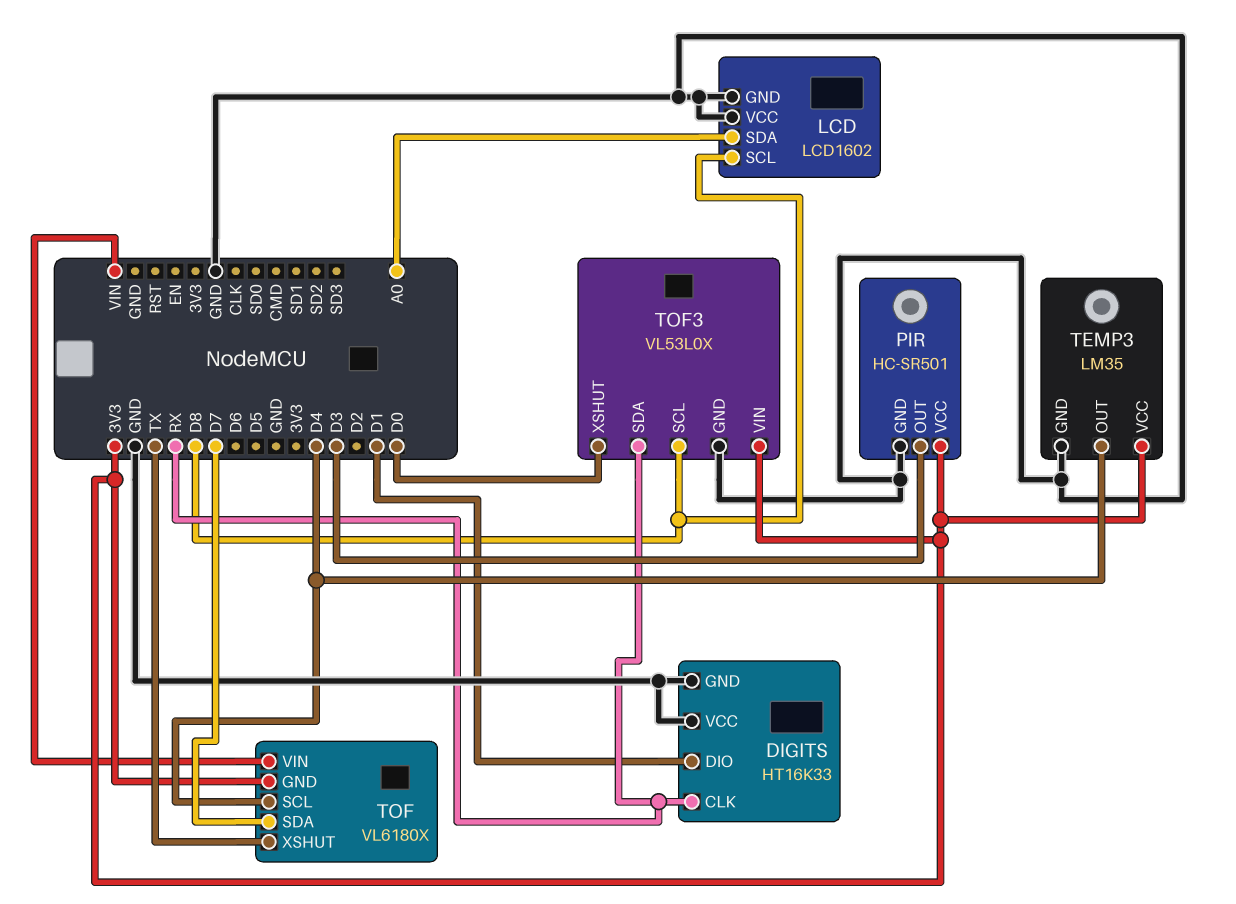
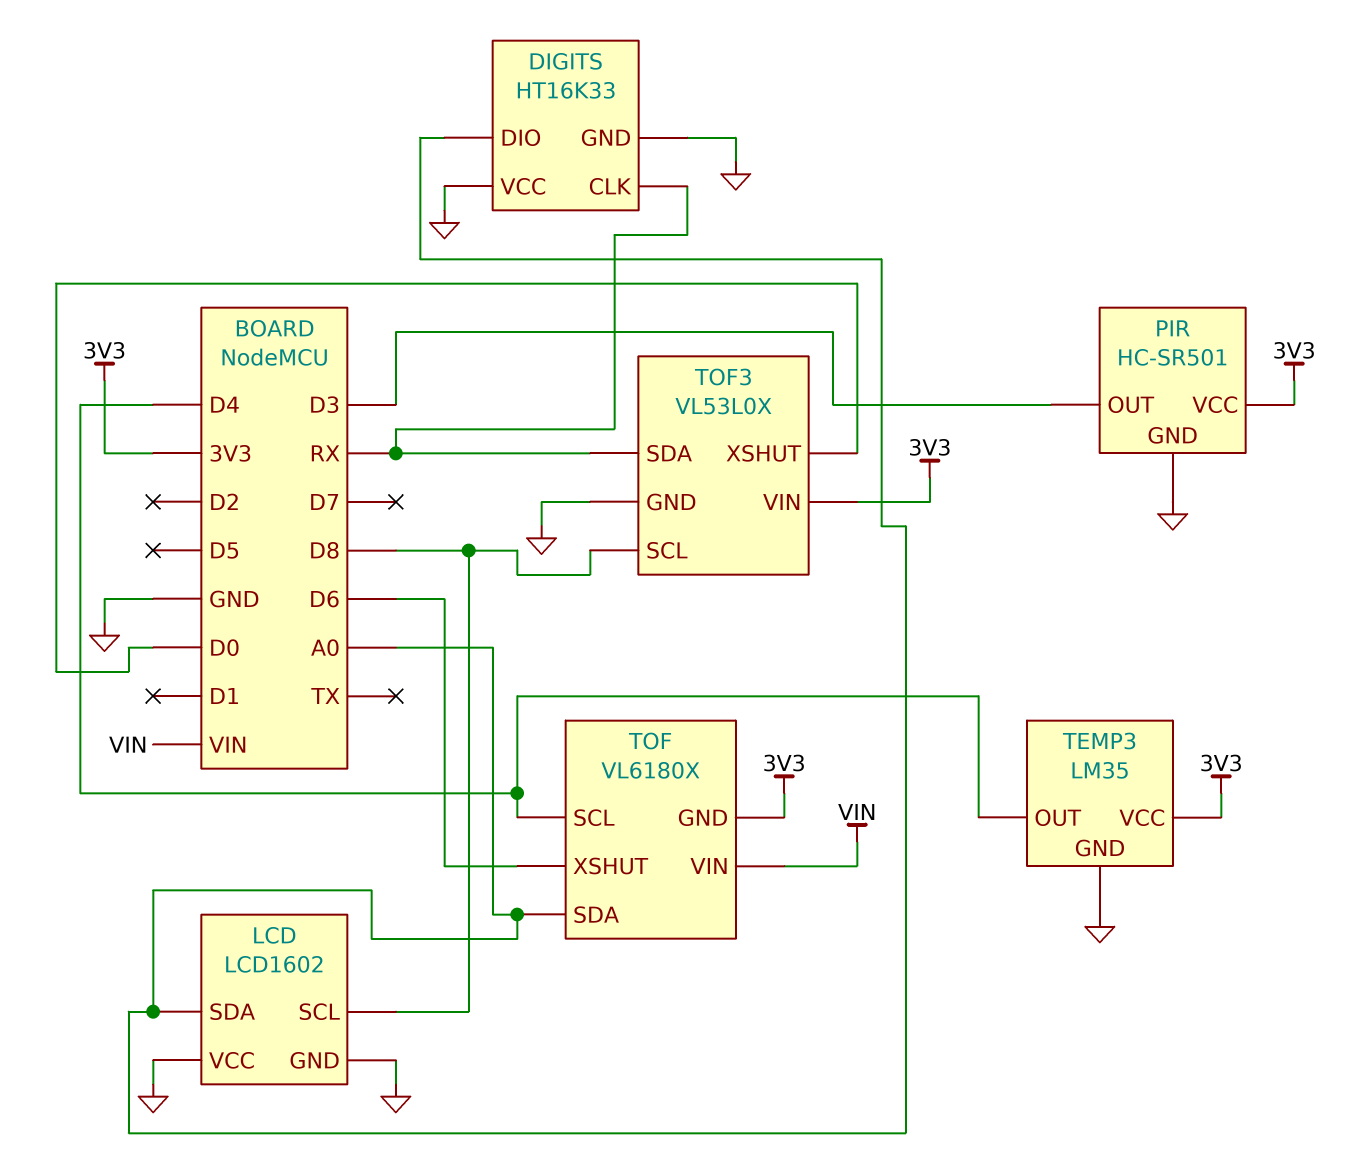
DIGITS pin DIO: D1 -> A0
TOF pin SDA: D7 -> A0
TOF pin XSHUT: TX -> D6

